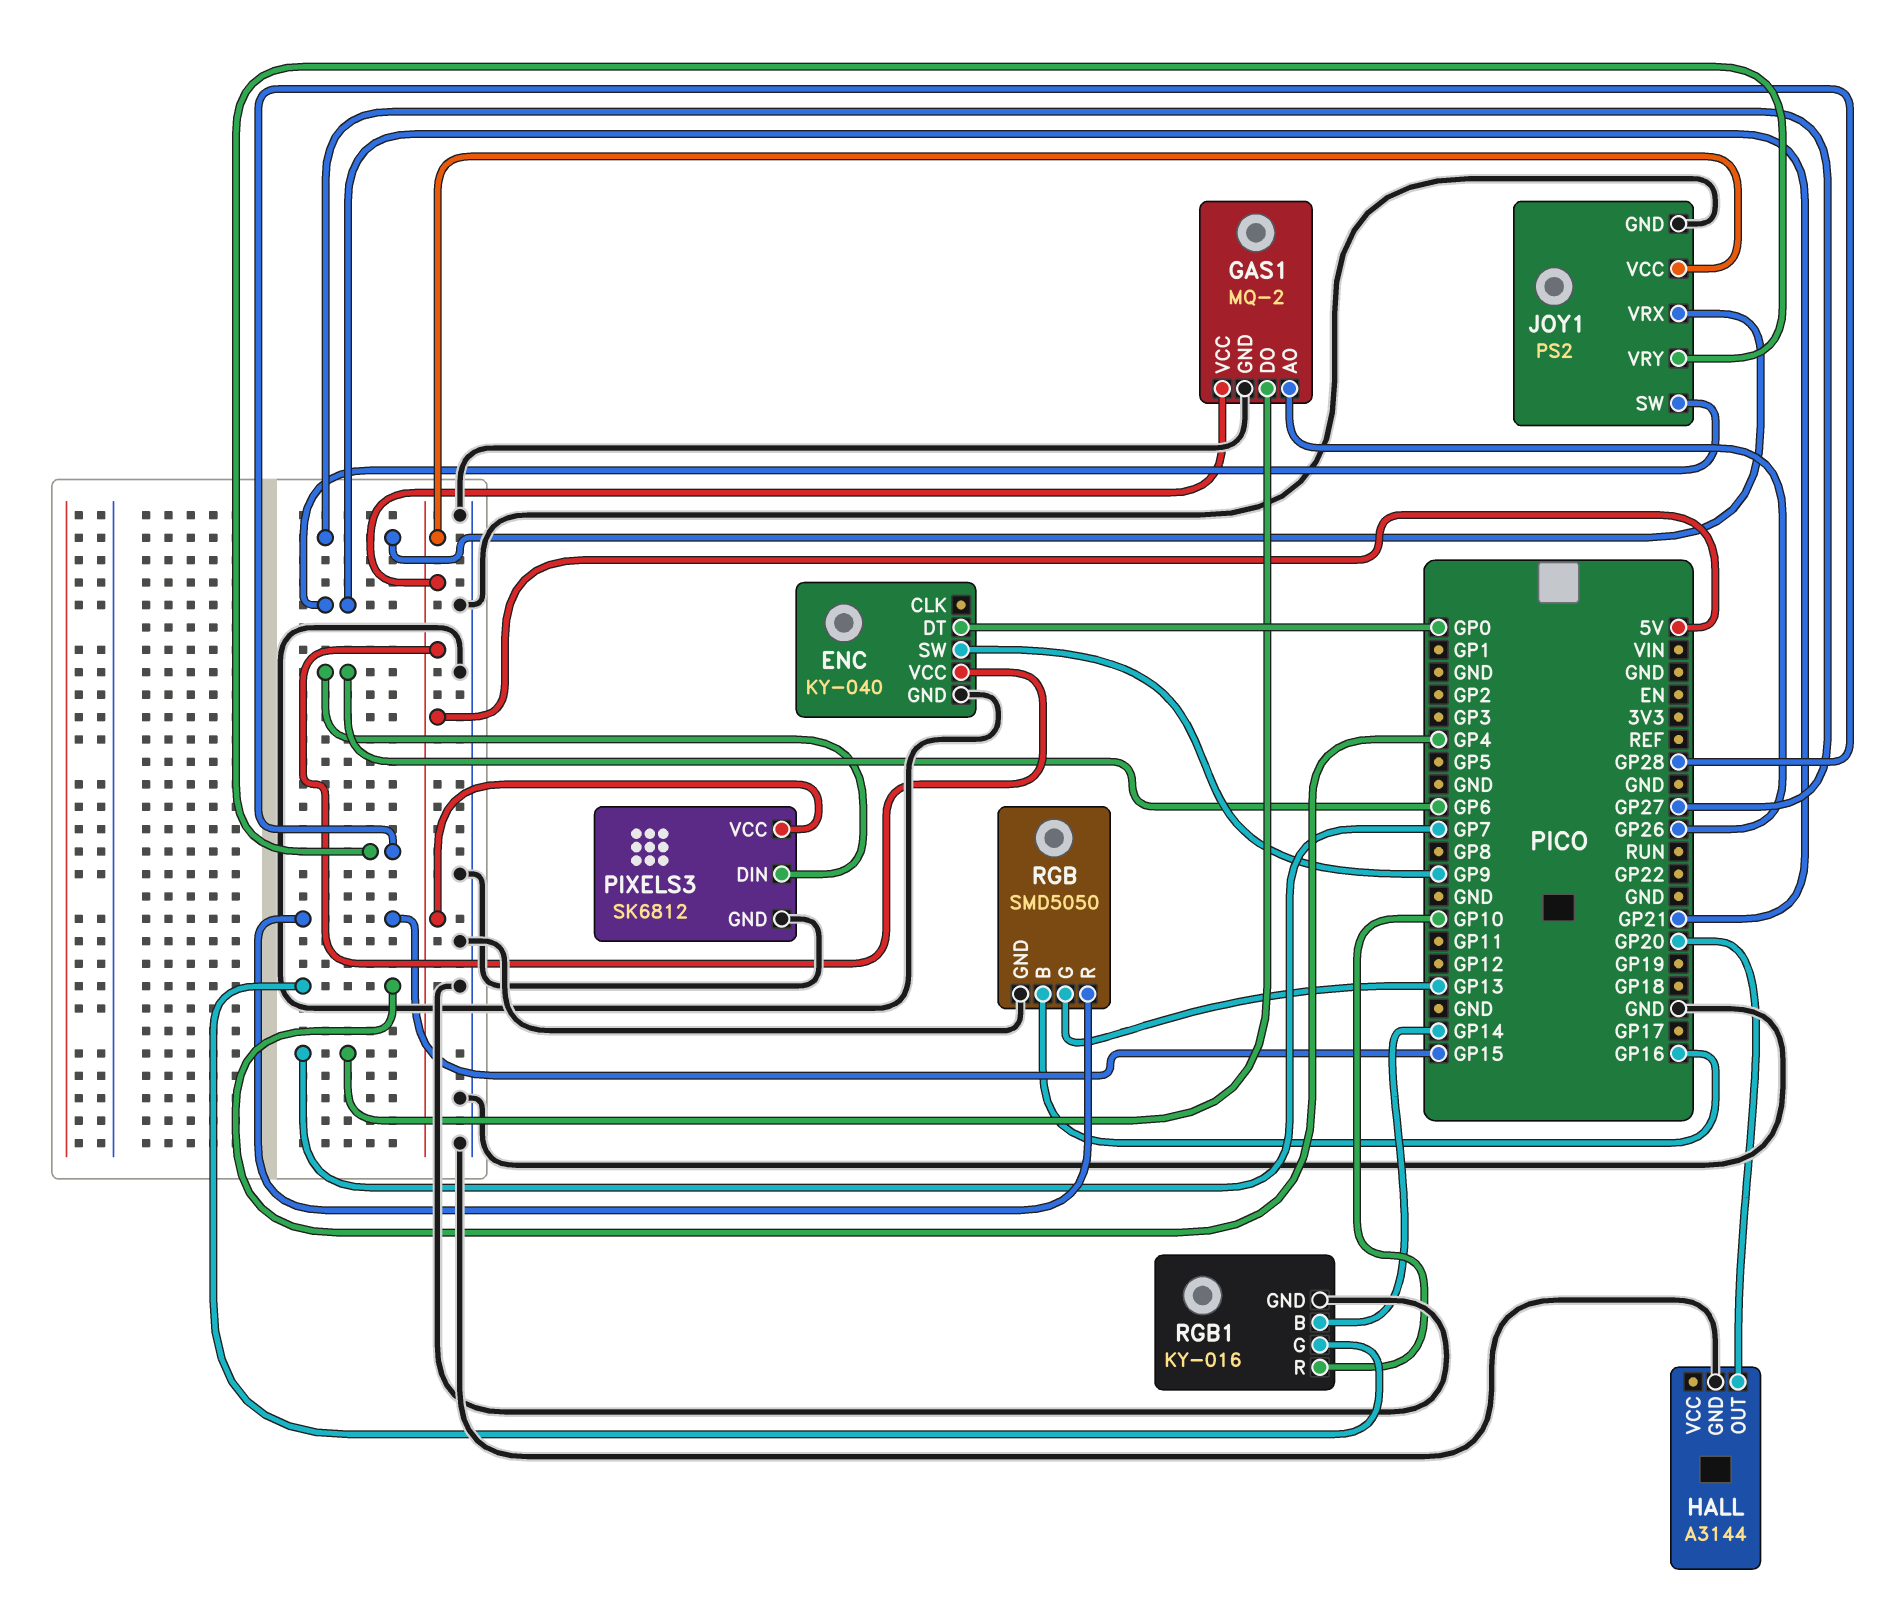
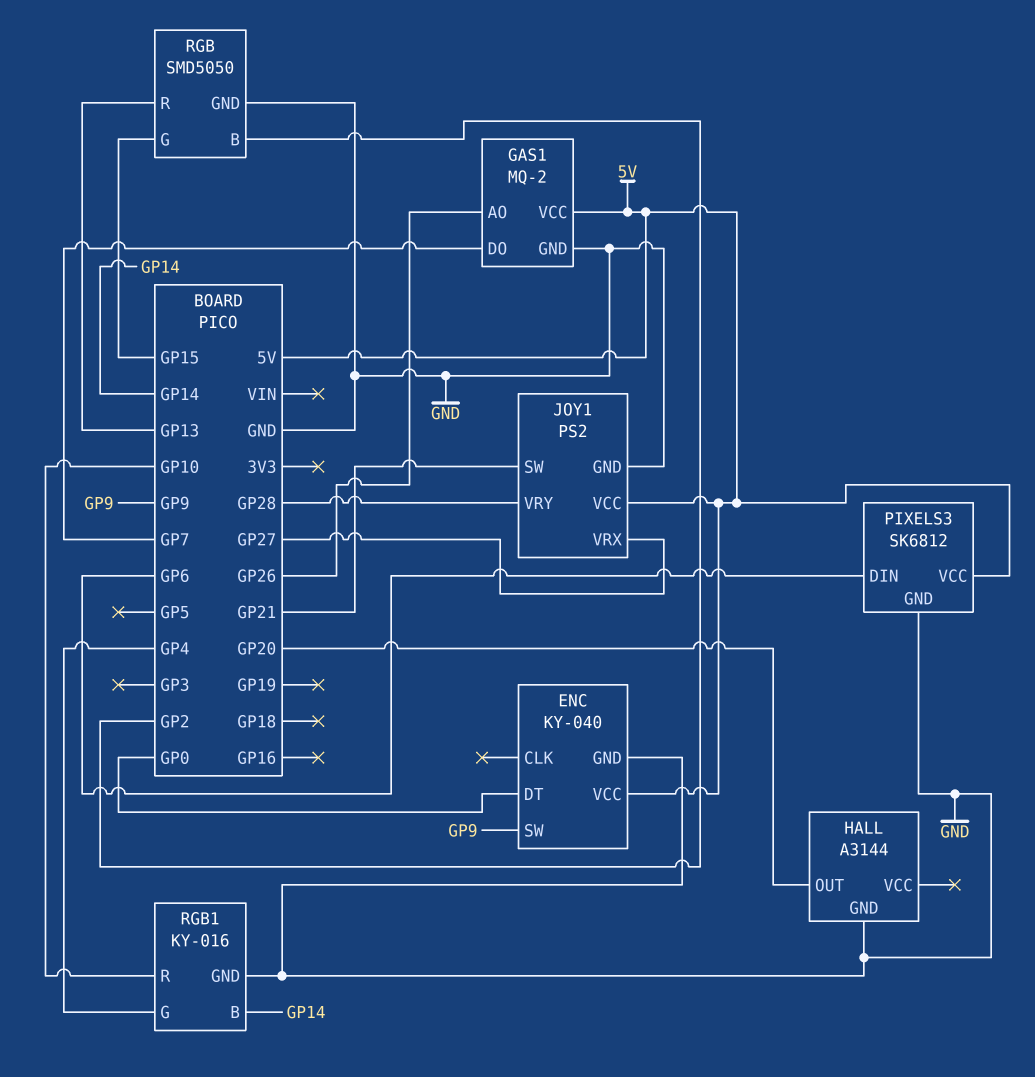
RGB pin B: GP16 -> GP2
RGB pin G: GP13 -> GP15
RGB pin R: GP15 -> GP13

